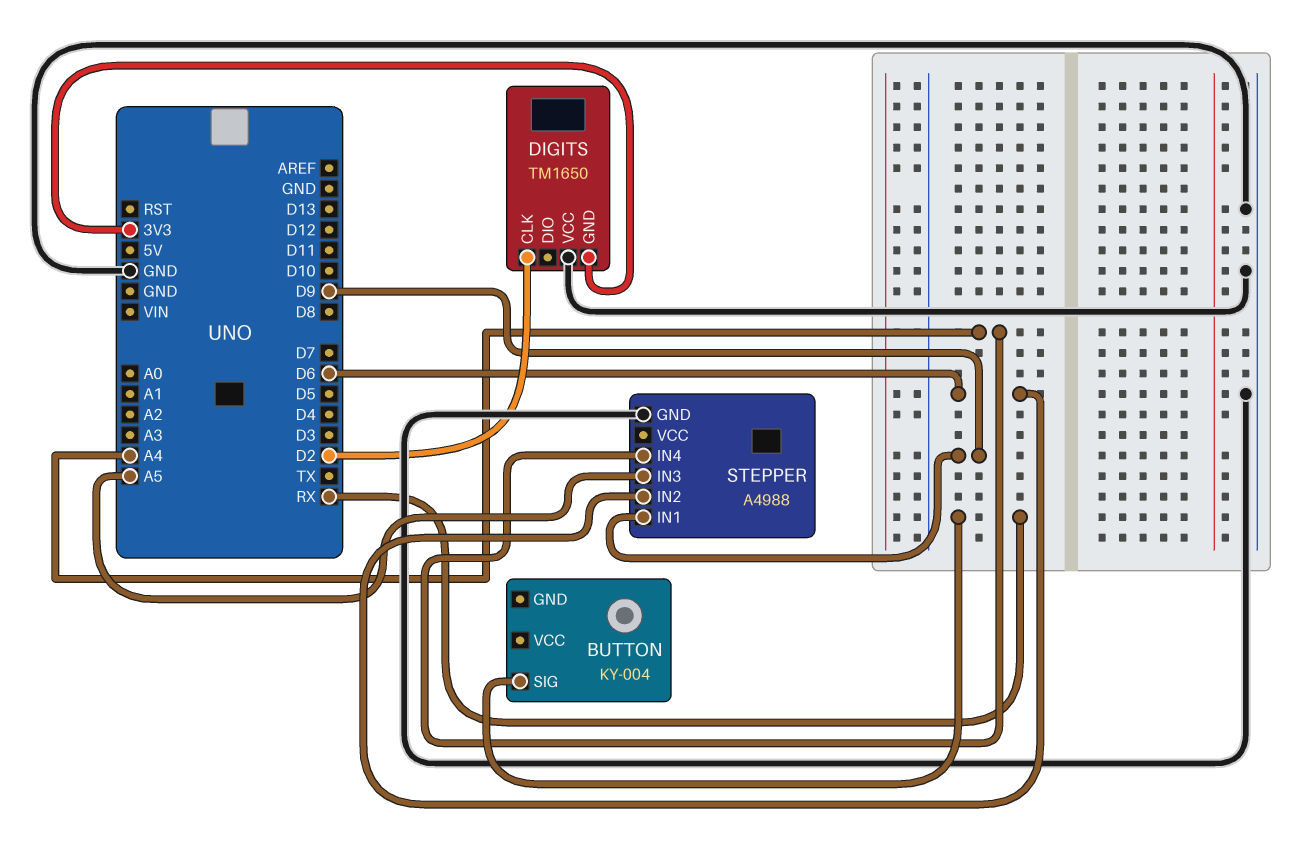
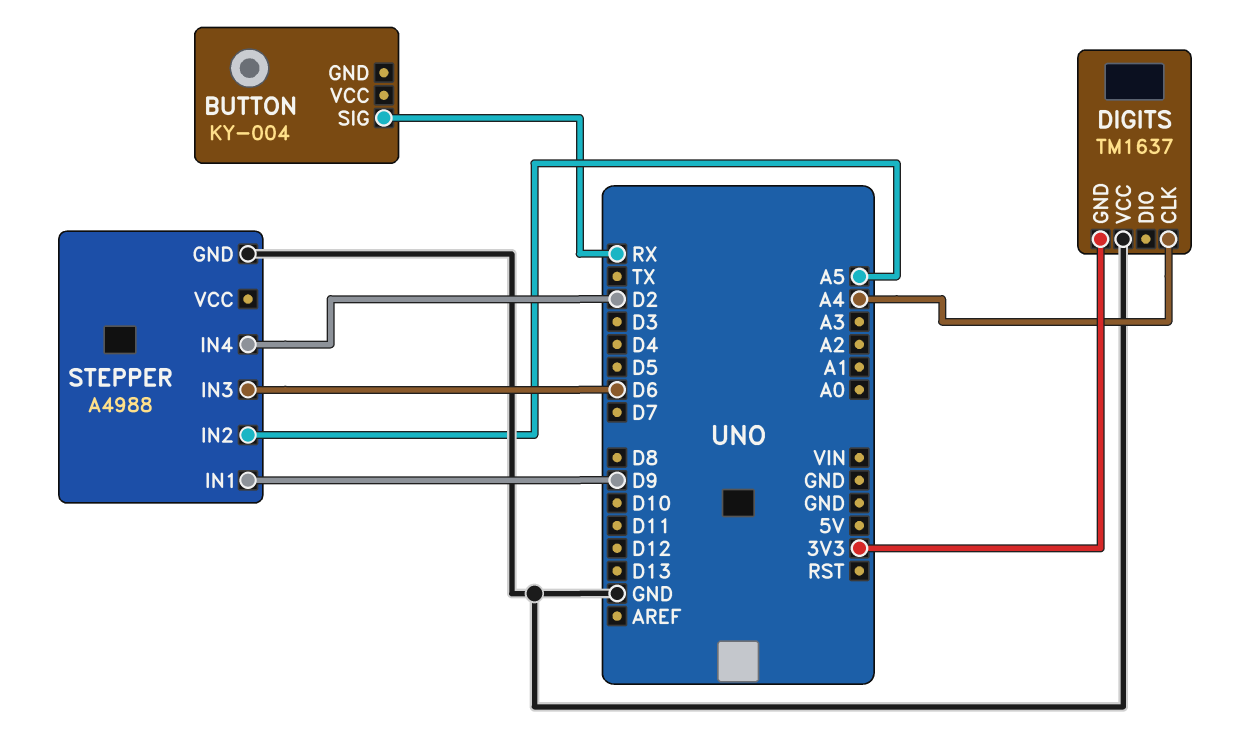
DIGITS: TM1650 -> TM1637
DIGITS pin CLK: D2 -> A4
STEPPER pin IN2: D6 -> A5
STEPPER pin IN3: A5 -> D6
STEPPER pin IN4: A4 -> D2

